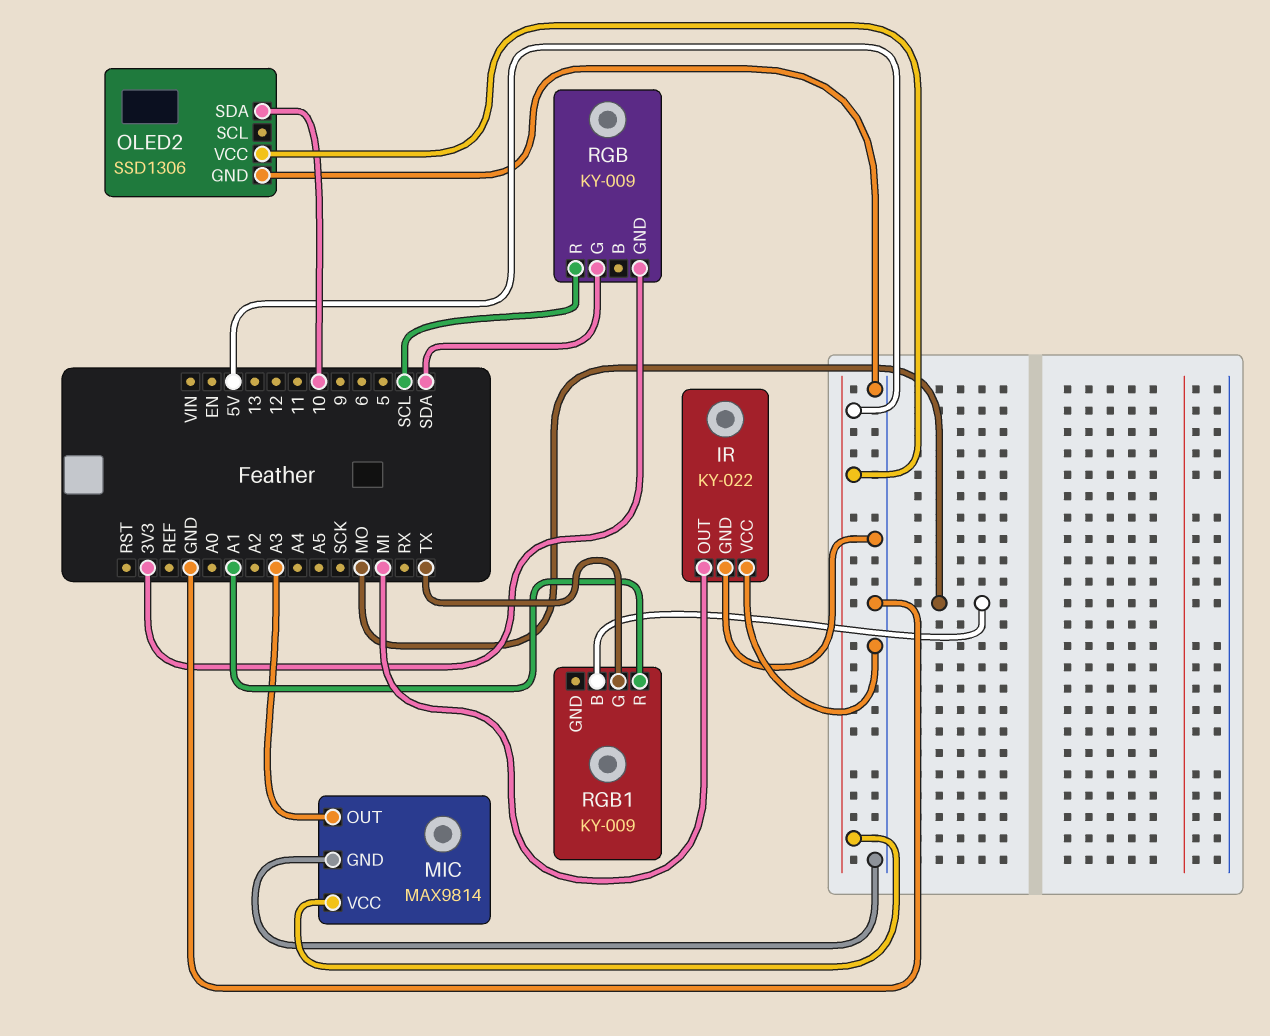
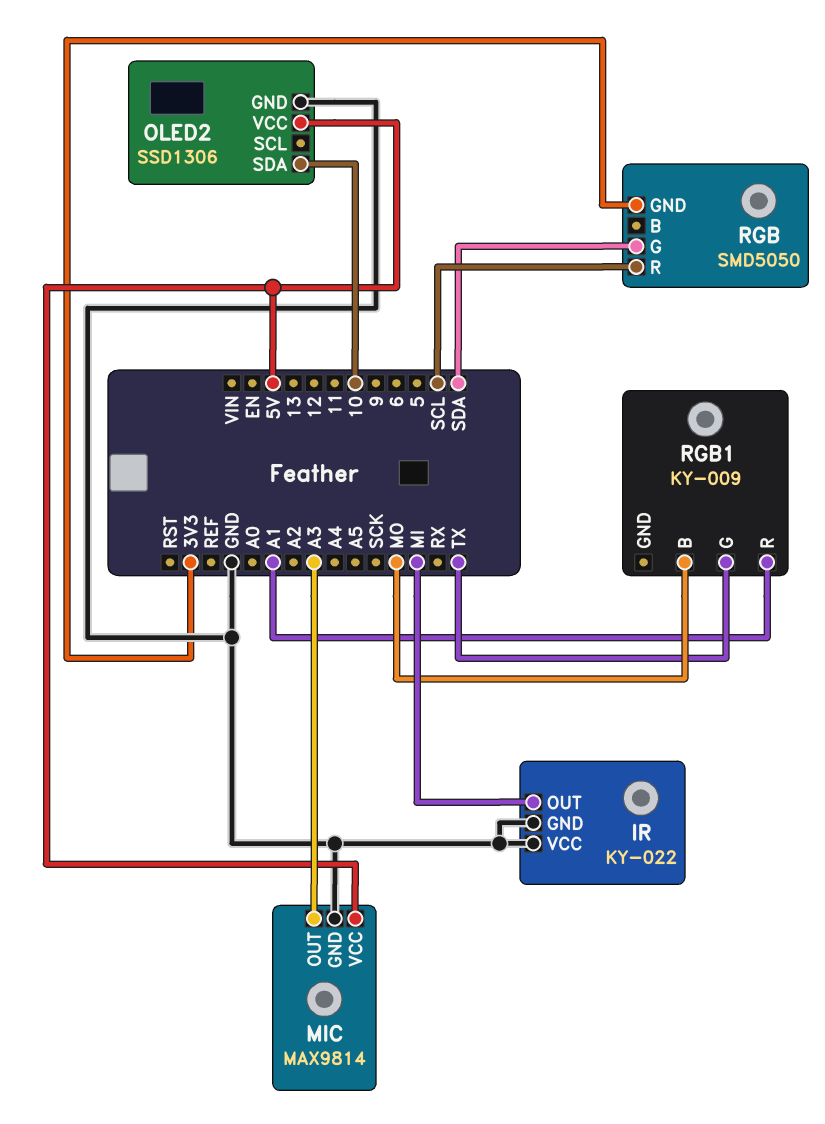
RGB: KY-009 -> SMD5050

